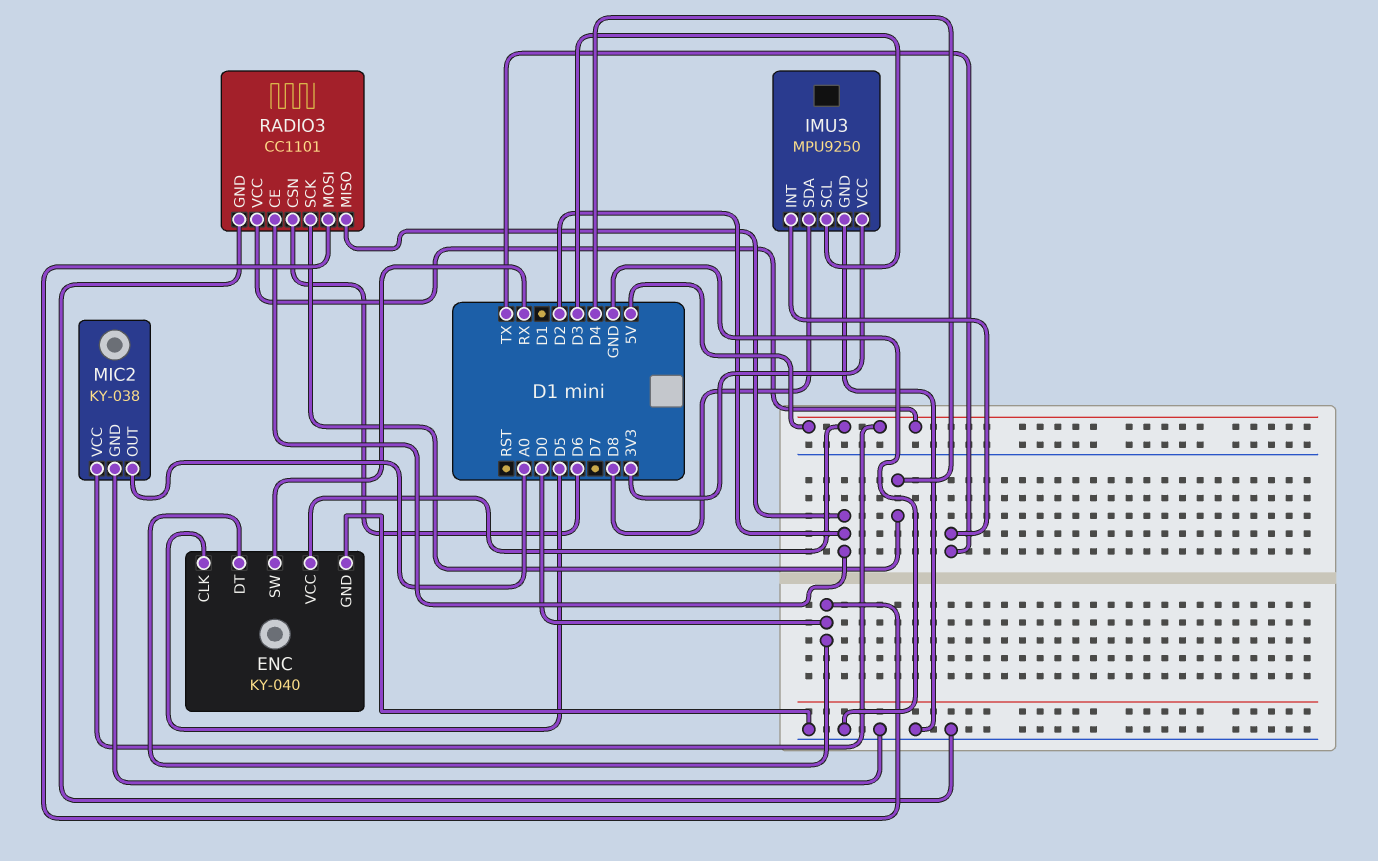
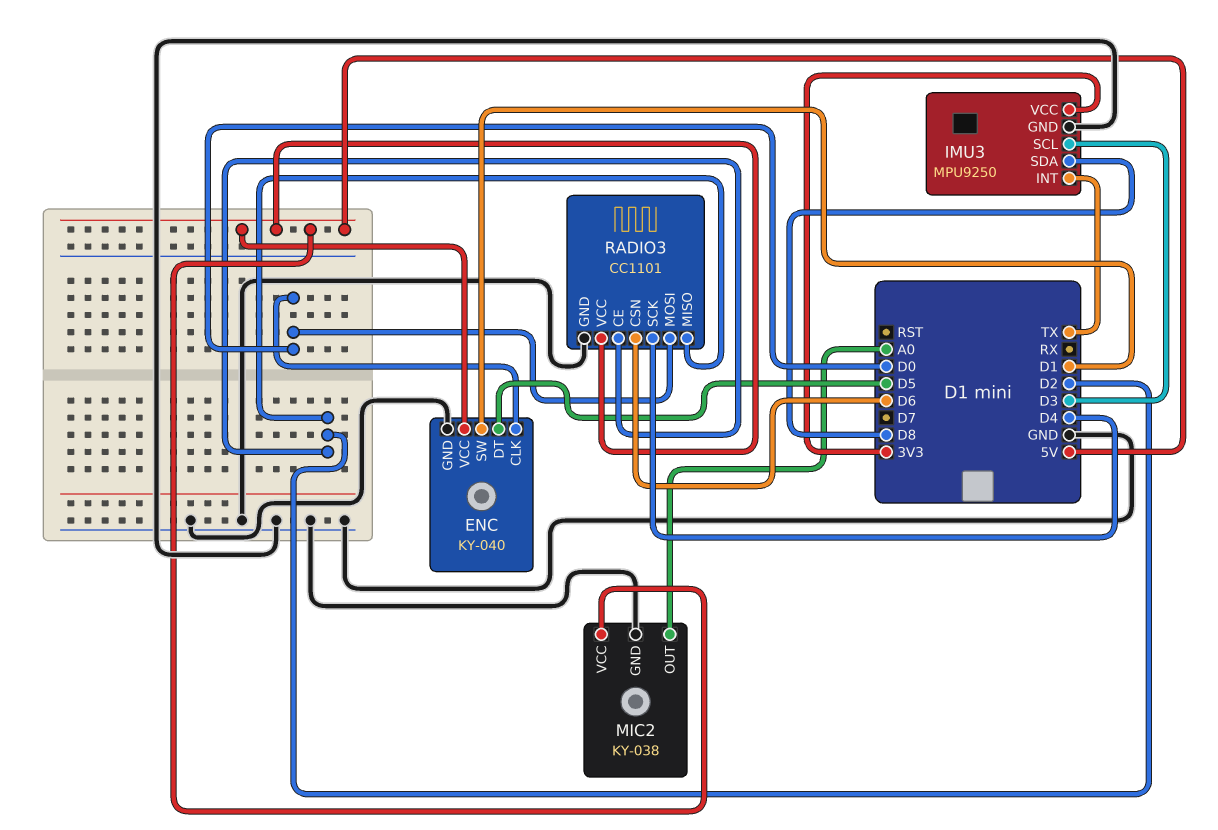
ENC pin CLK: D5 -> D0
ENC pin DT: D0 -> D5
ENC pin SW: RX -> D1

